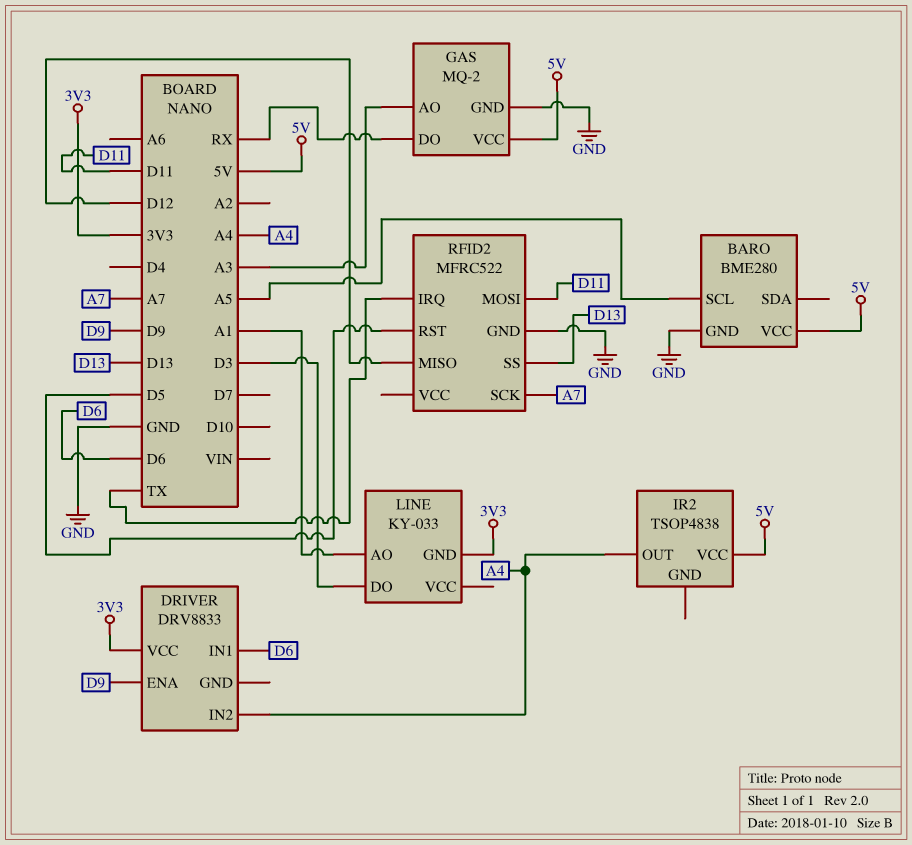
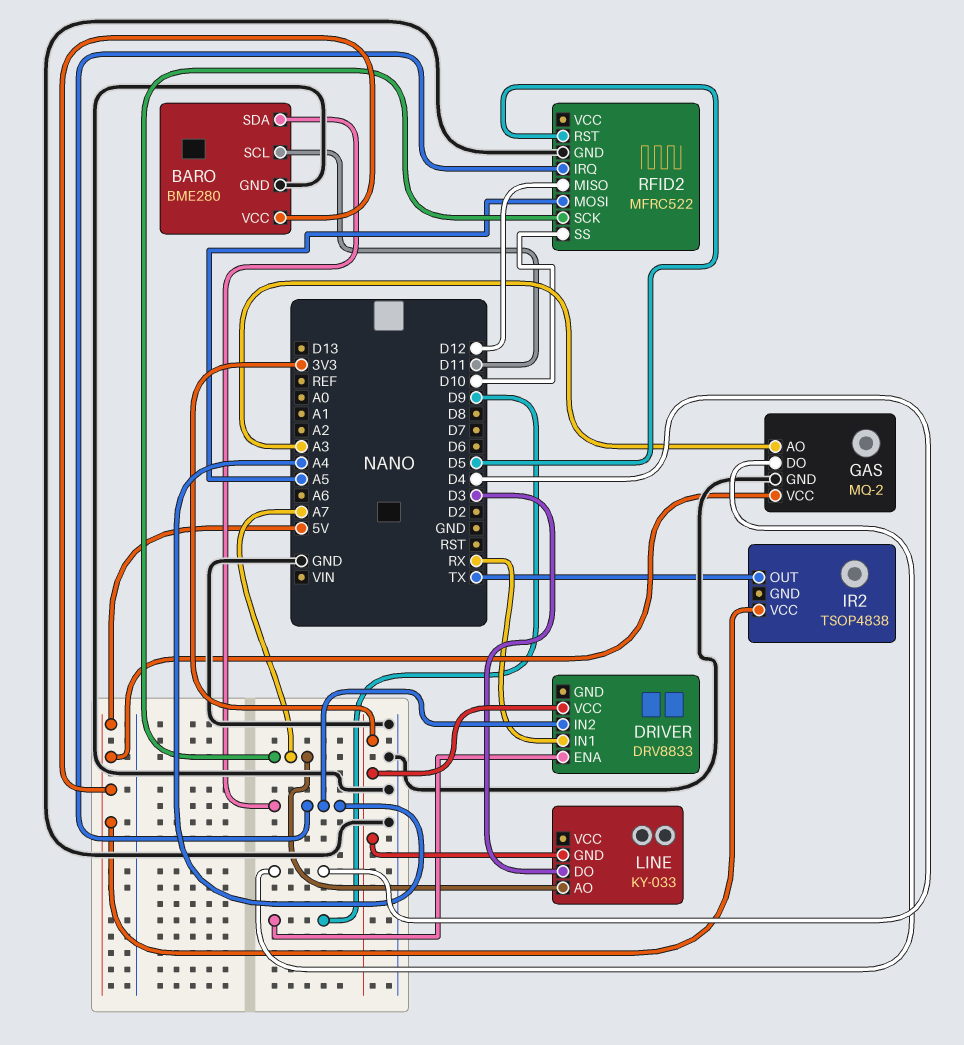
BARO pin SCL: A5 -> D11
BARO pin SDA: none -> A4
DRIVER pin IN1: D6 -> RX
GAS pin DO: RX -> D4
IR2 pin OUT: A4 -> TX
LINE pin AO: A1 -> A7
RFID2 pin IRQ: TX -> A4
RFID2 pin MOSI: D11 -> A5
RFID2 pin SS: D13 -> D10

